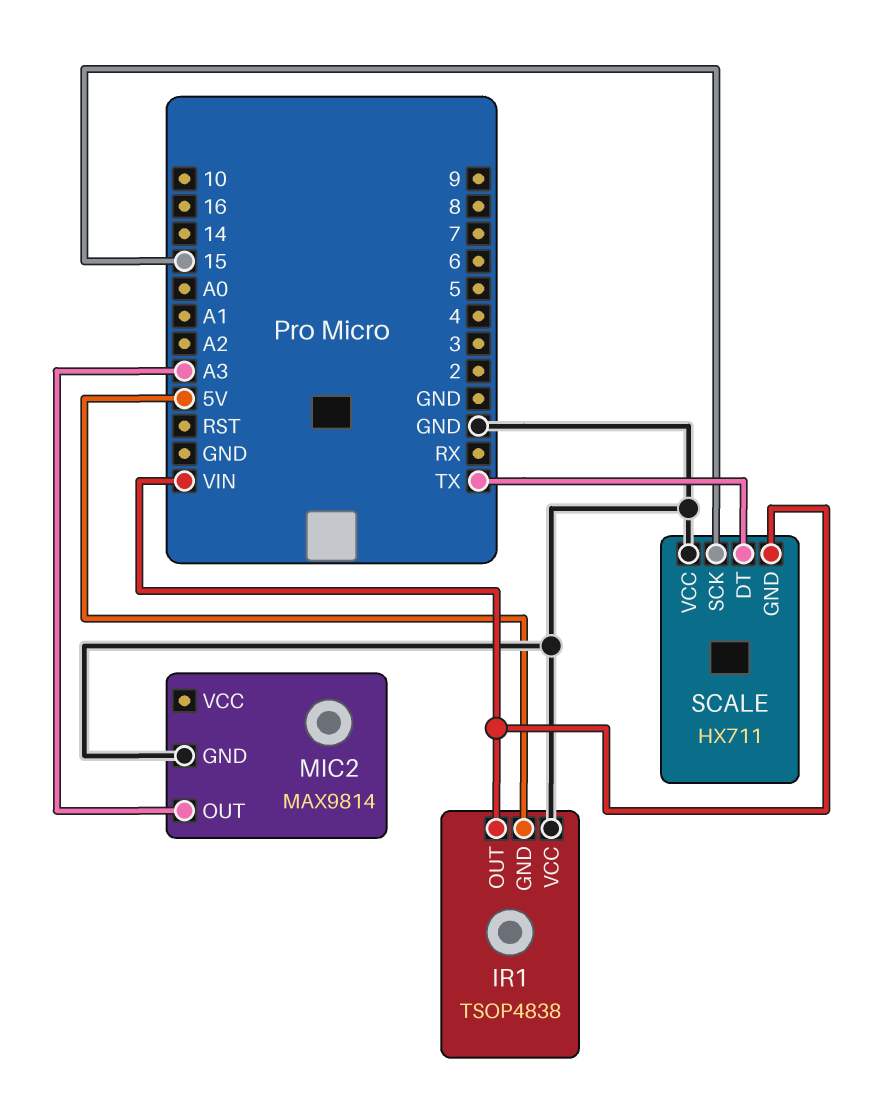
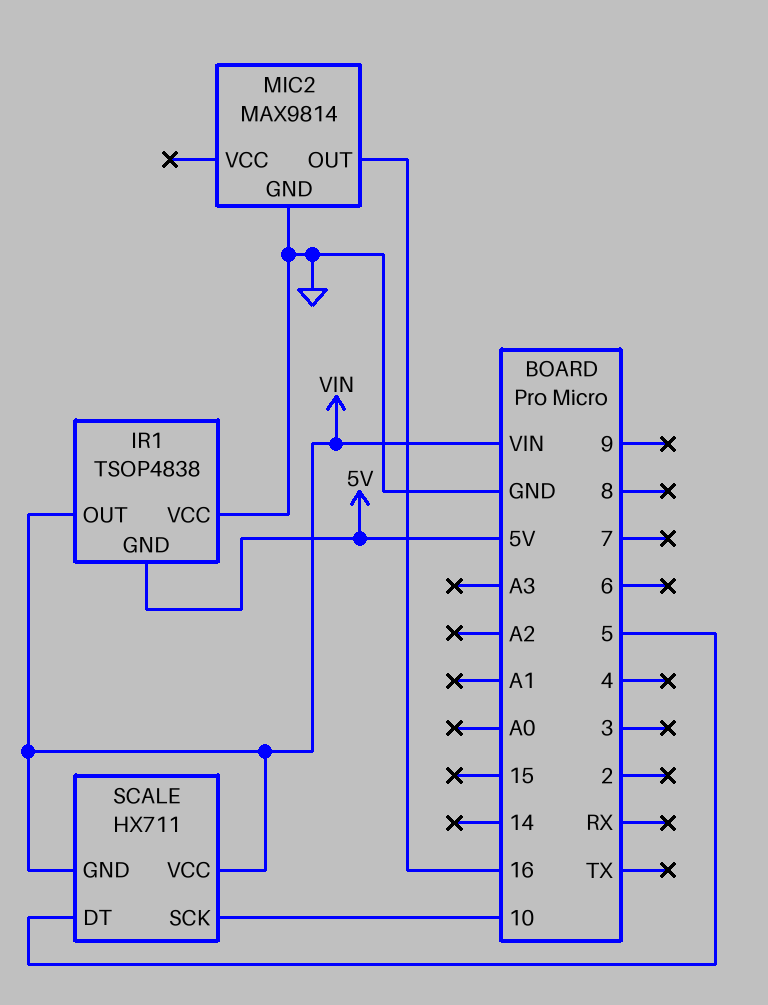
MIC2 pin OUT: A3 -> 16
SCALE pin DT: TX -> 5
SCALE pin SCK: 15 -> 10
SCALE pin VCC: GND -> VIN

